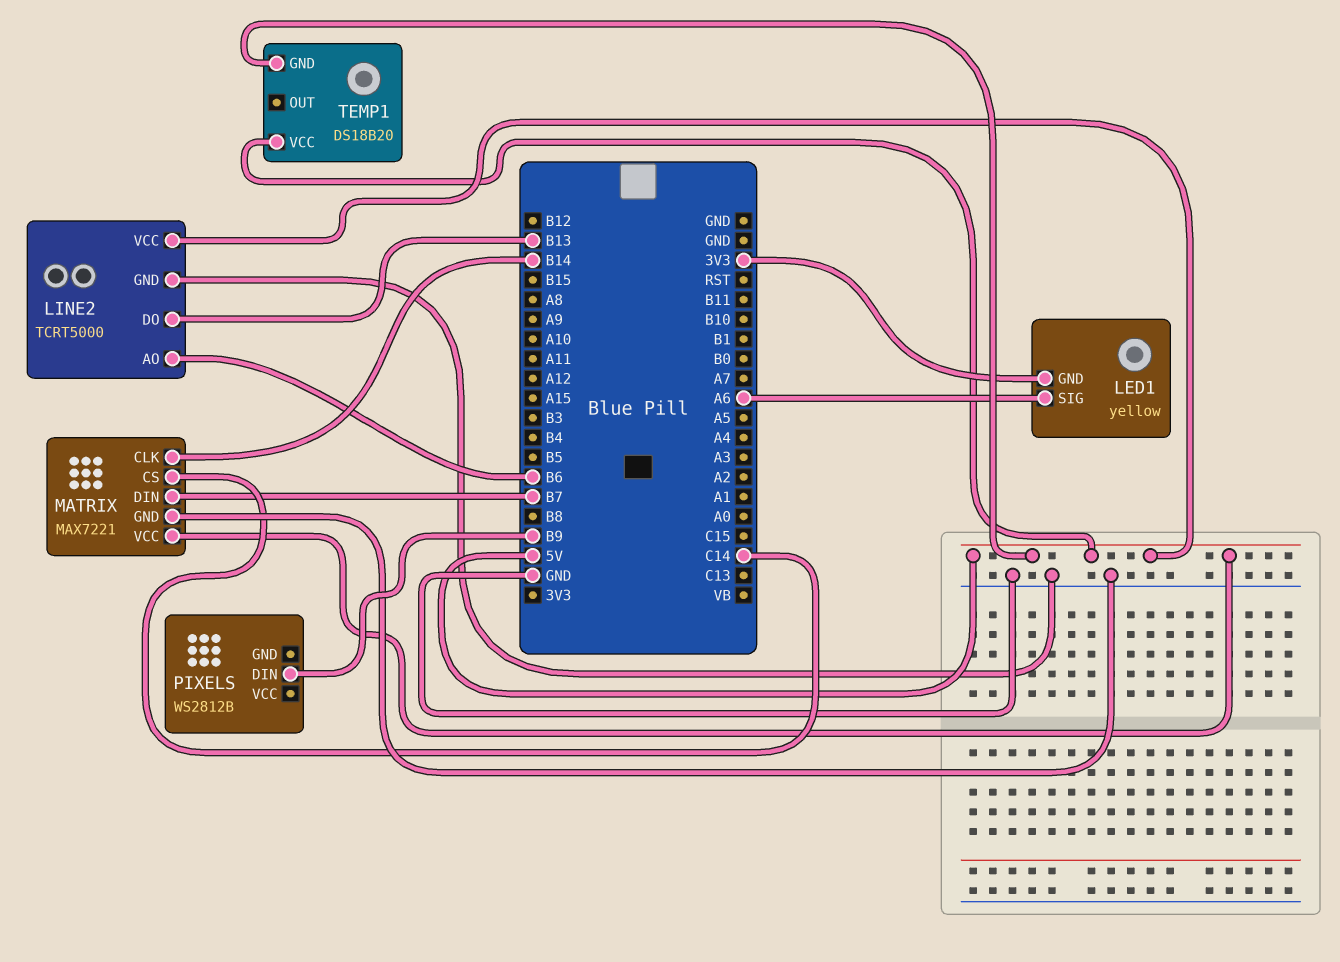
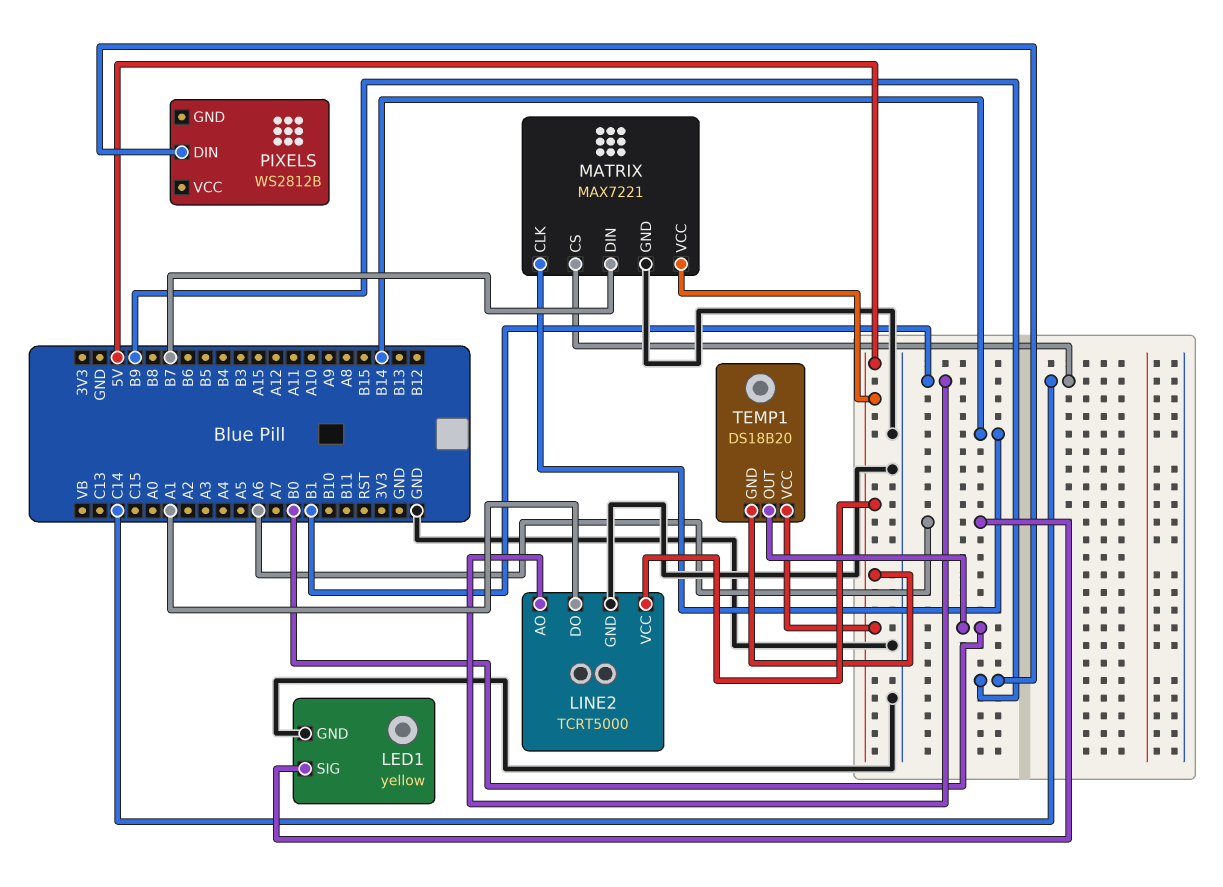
LED1 pin GND: 3V3 -> GND
LINE2 pin AO: B6 -> B1
LINE2 pin DO: B13 -> A1
TEMP1 pin OUT: none -> B0

